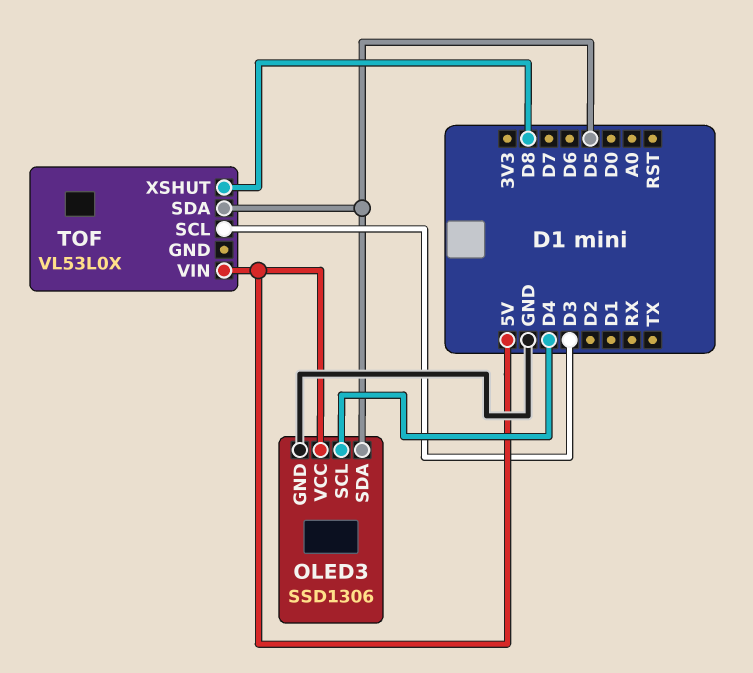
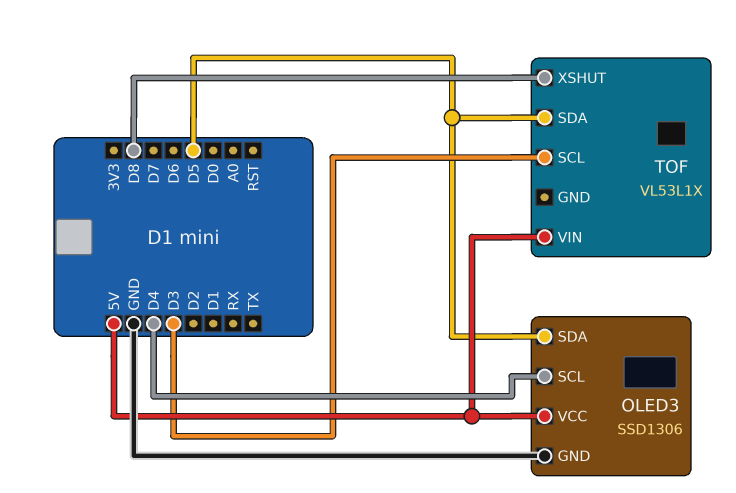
TOF: VL53L0X -> VL53L1X

